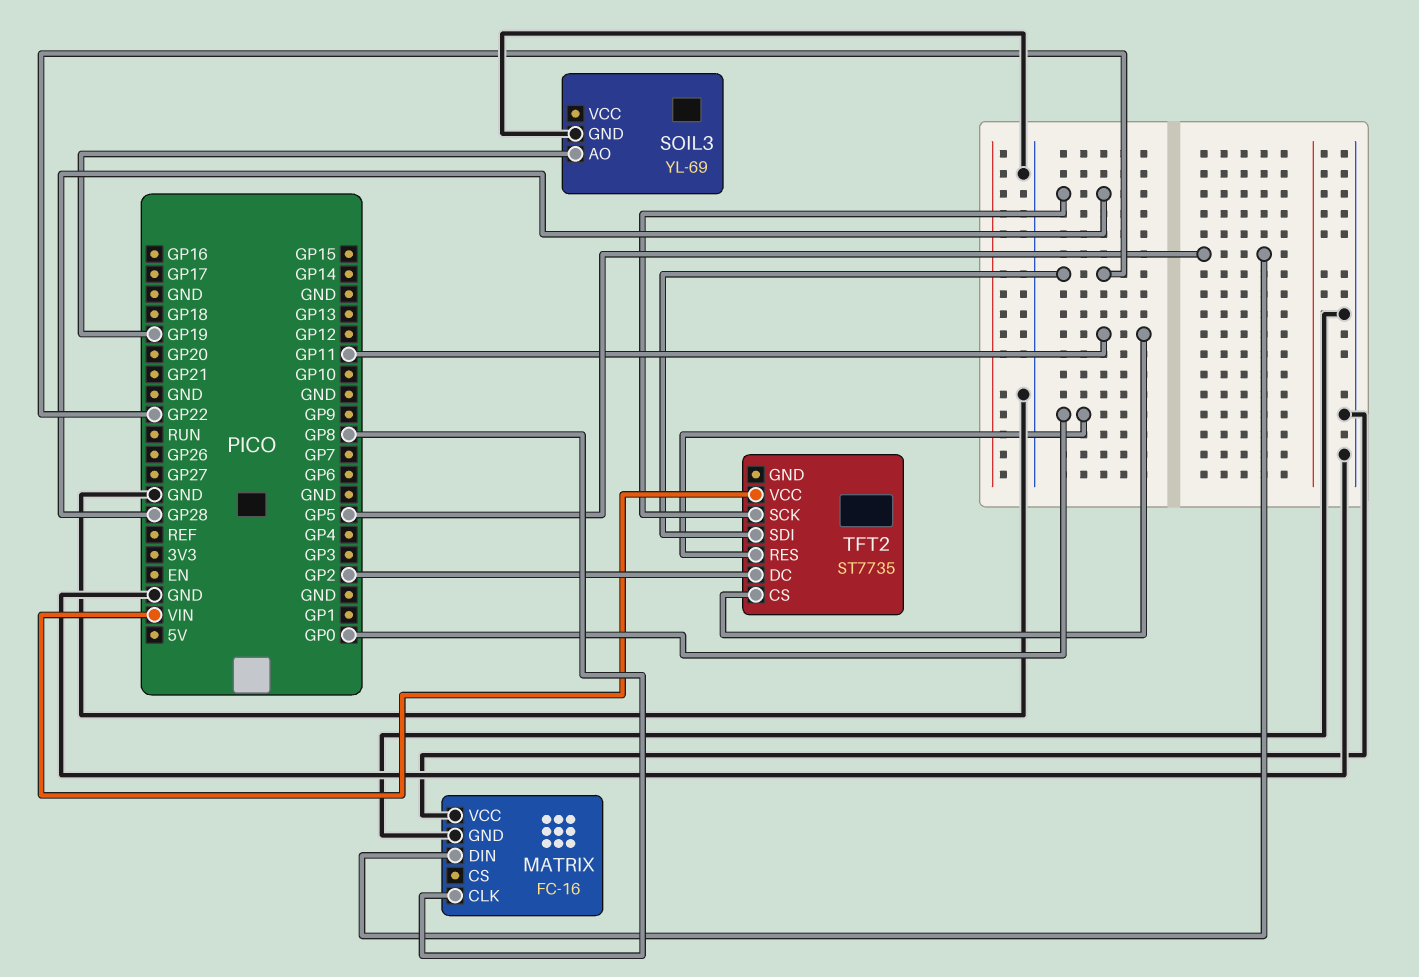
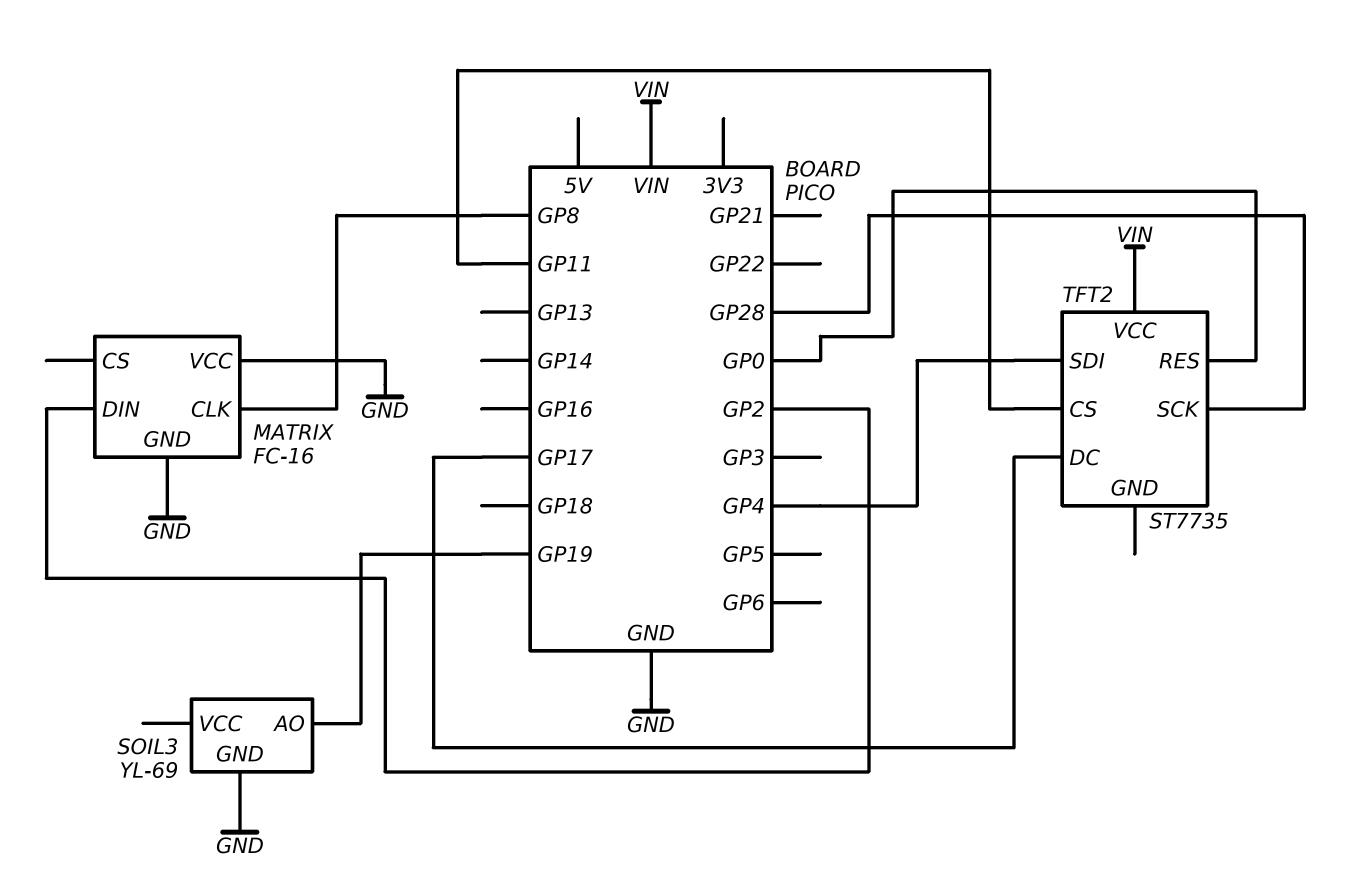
MATRIX pin DIN: GP5 -> GP2
TFT2 pin DC: GP2 -> GP17
TFT2 pin SDI: GP22 -> GP4

